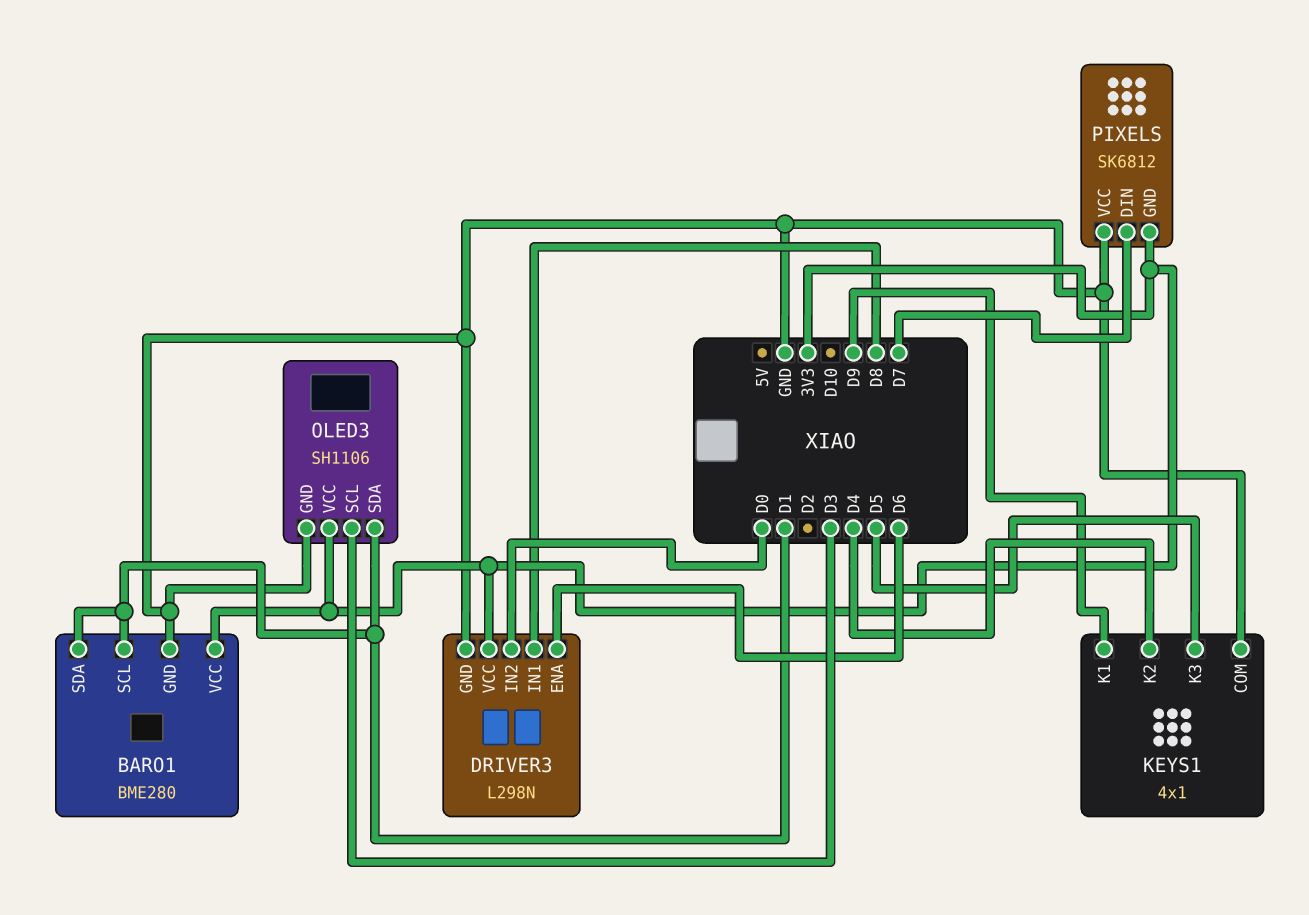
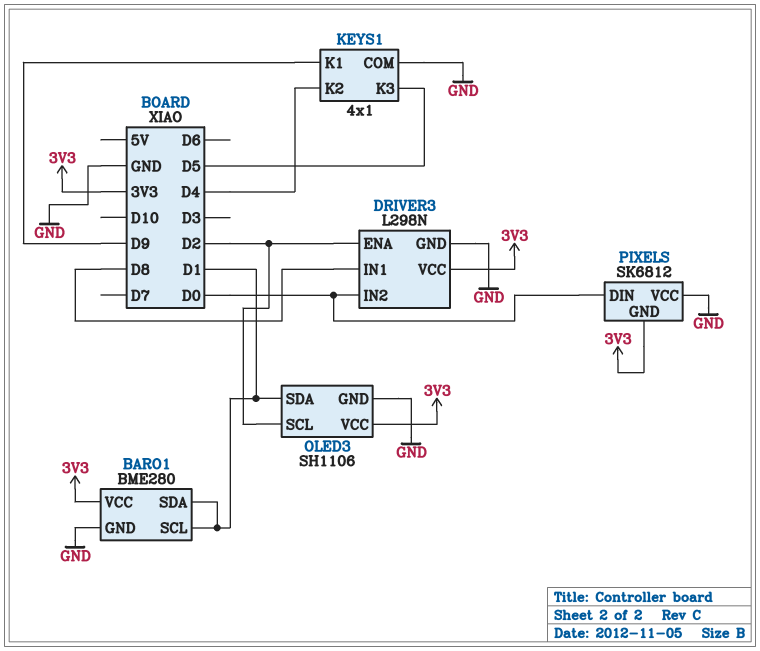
DRIVER3 pin ENA: D6 -> D2
OLED3 pin SCL: D3 -> D2
PIXELS pin DIN: D7 -> D0

